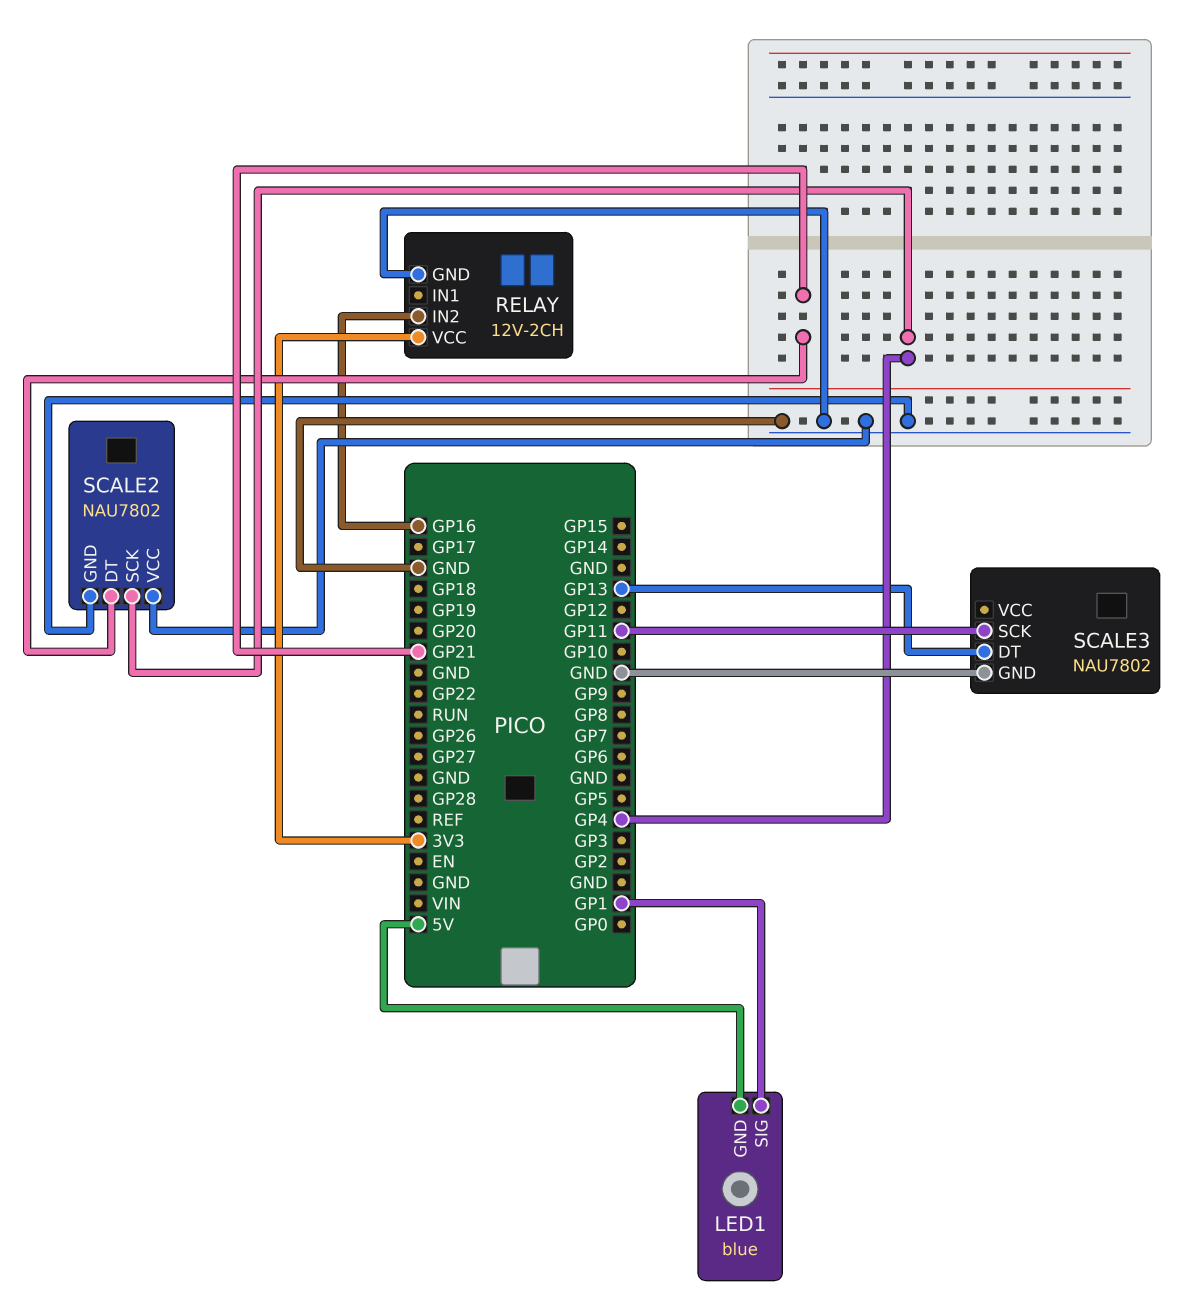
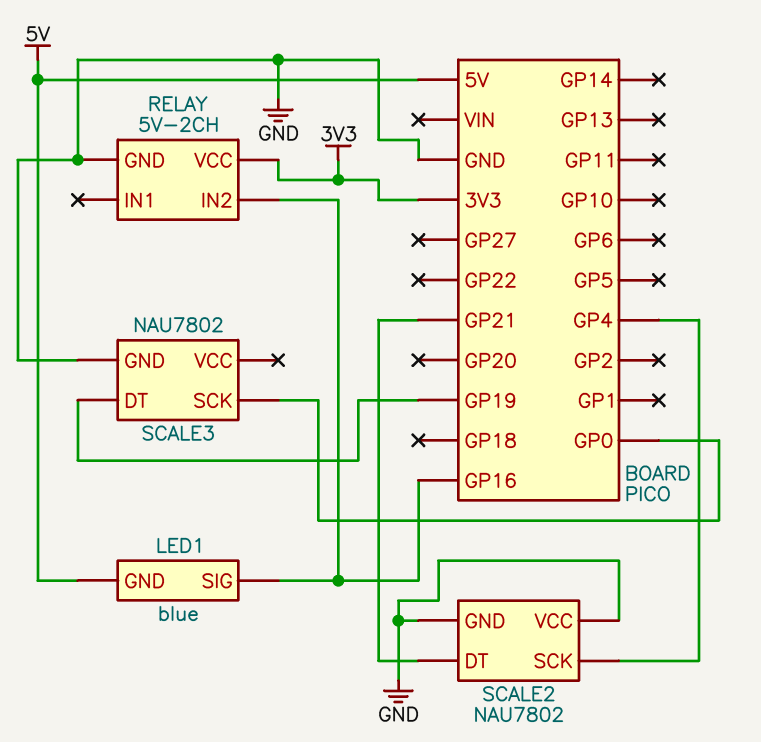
LED1 pin SIG: GP1 -> GP16
RELAY: 12V-2CH -> 5V-2CH
SCALE3 pin DT: GP13 -> GP19
SCALE3 pin SCK: GP11 -> GP0

